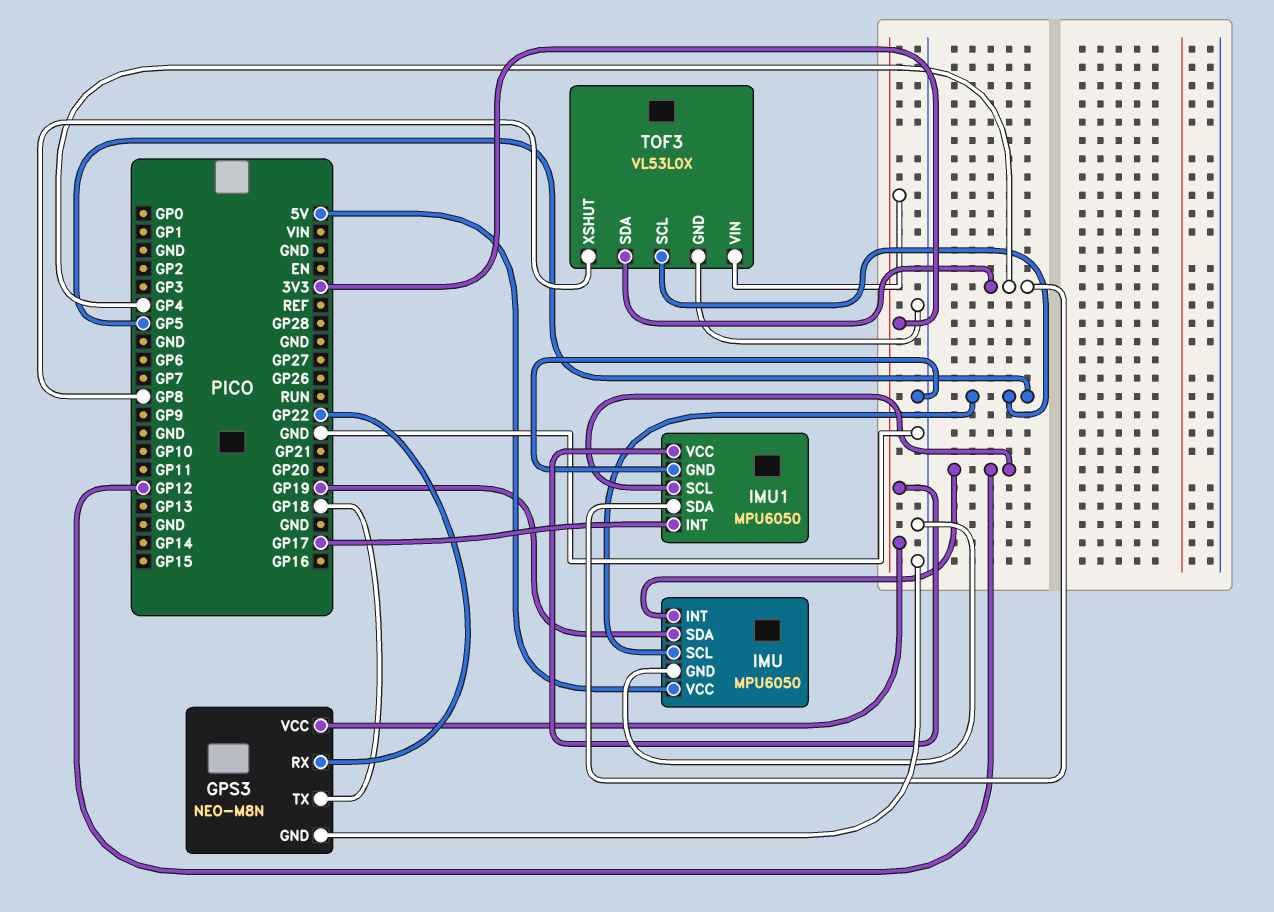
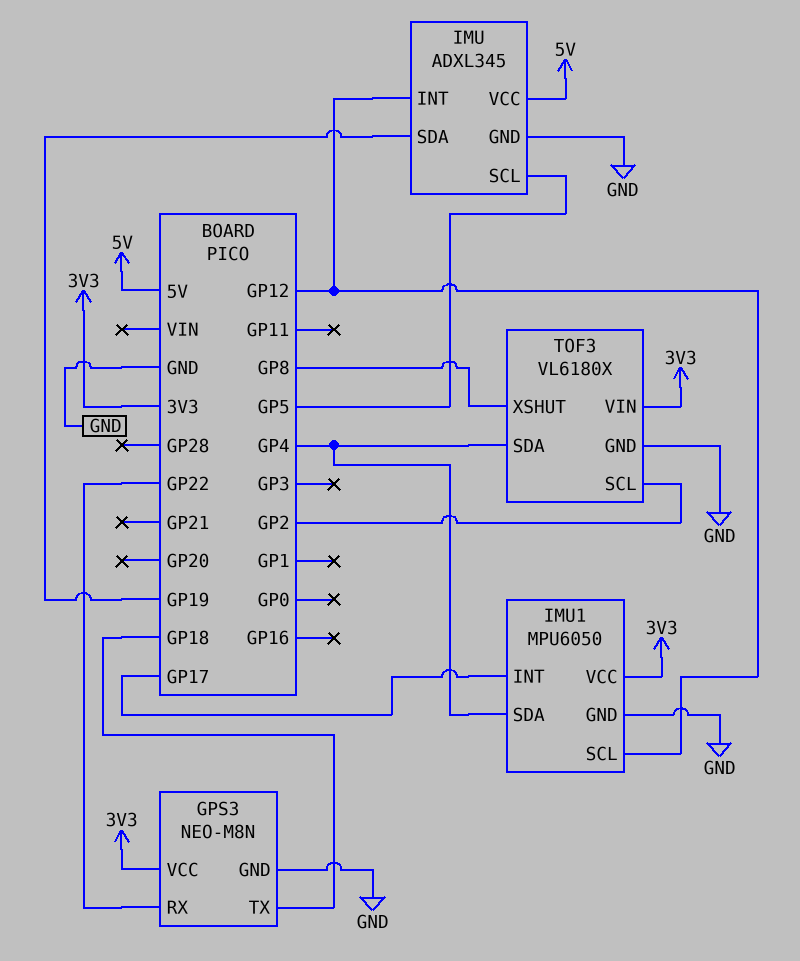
IMU: MPU6050 -> ADXL345
TOF3: VL53L0X -> VL6180X
TOF3 pin SCL: GP5 -> GP2

